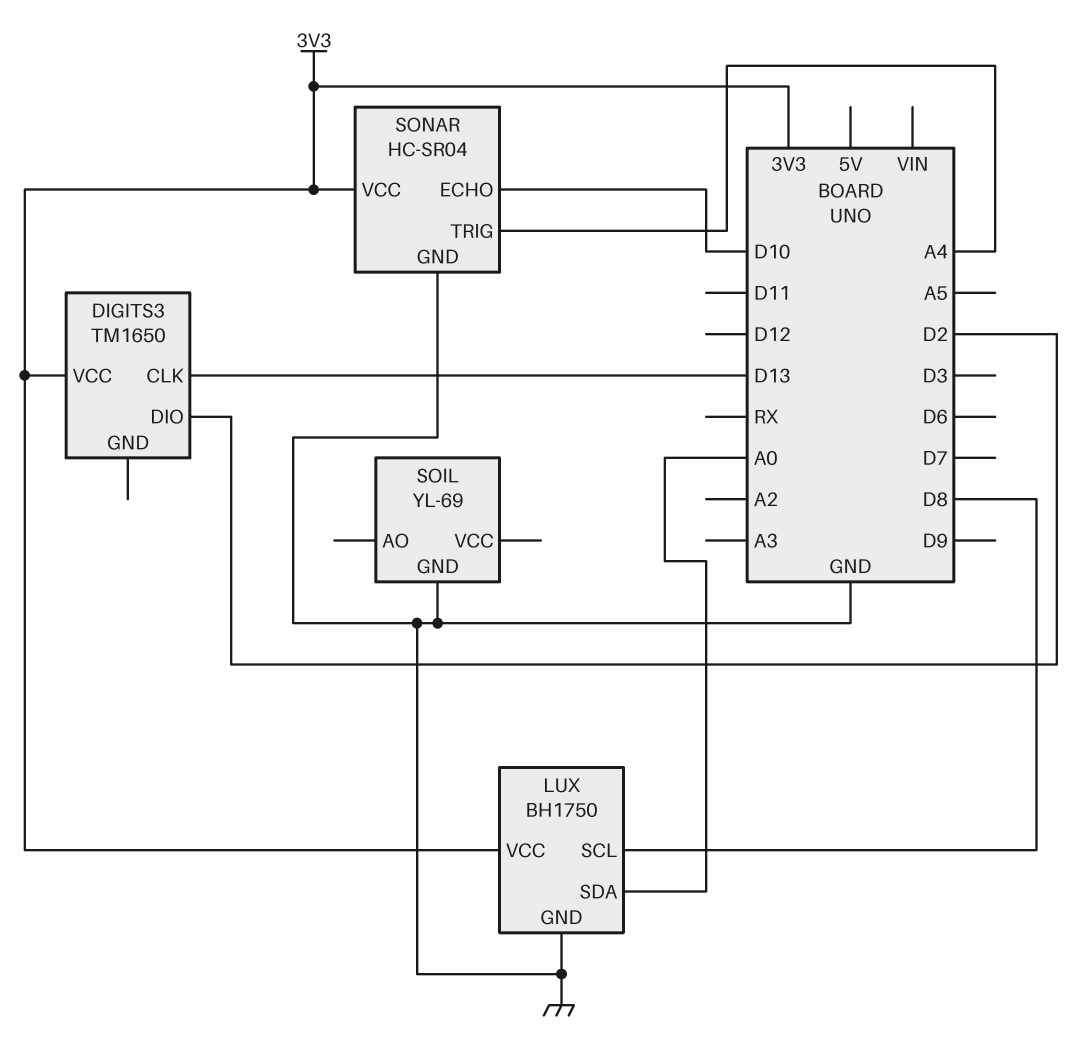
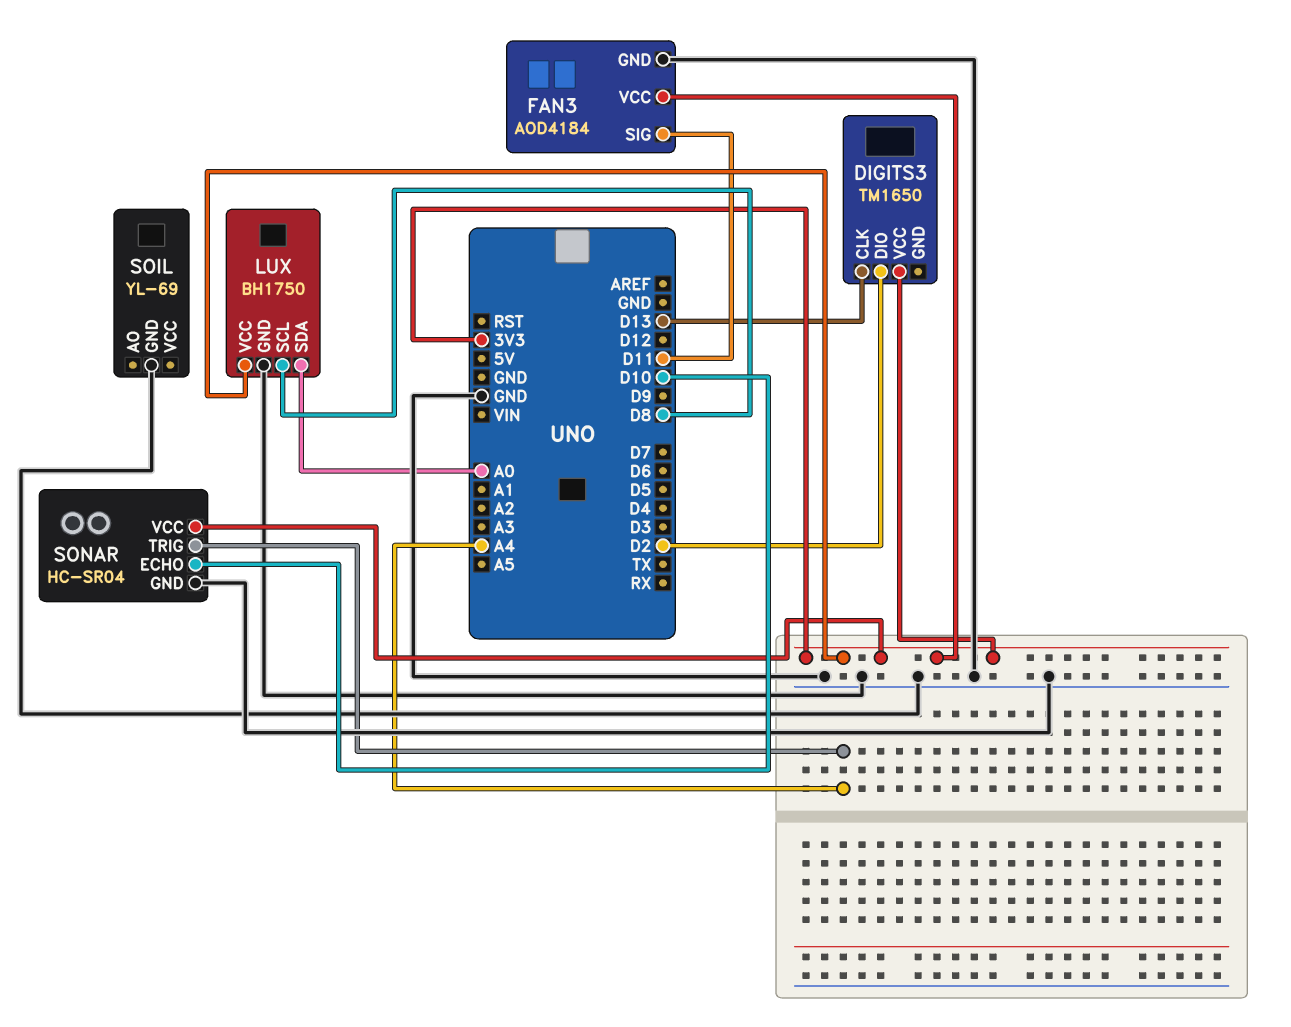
FAN3: none -> AOD4184
FAN3 pin GND: none -> GND
FAN3 pin SIG: none -> D11
FAN3 pin VCC: none -> 3V3

